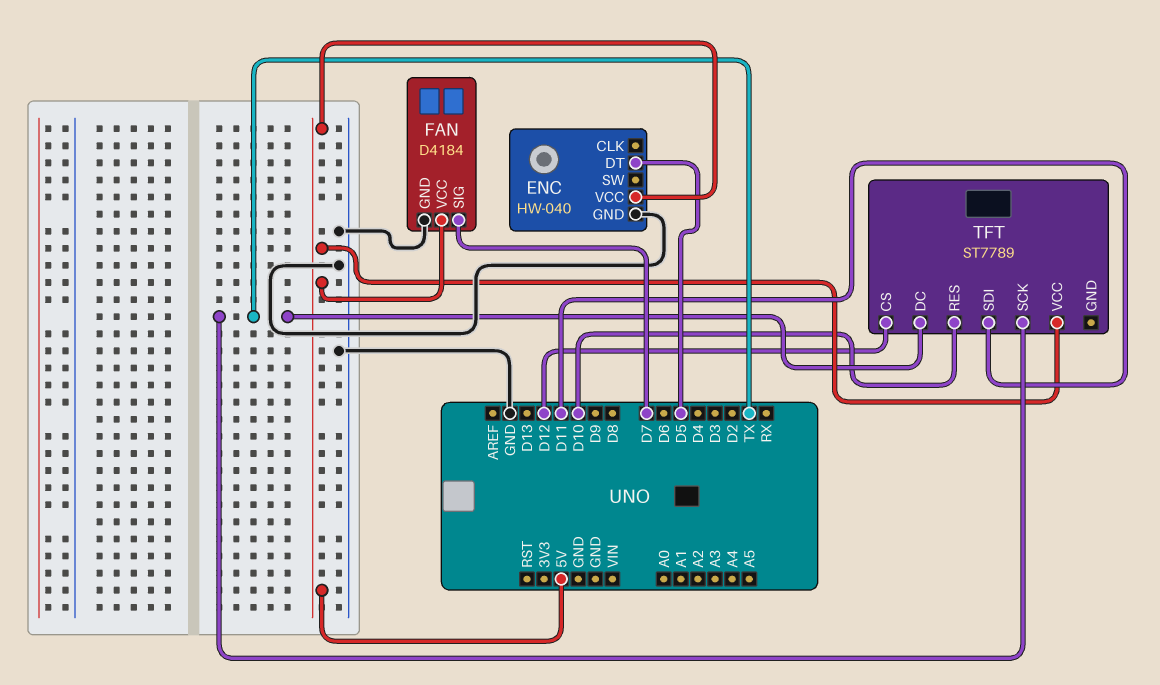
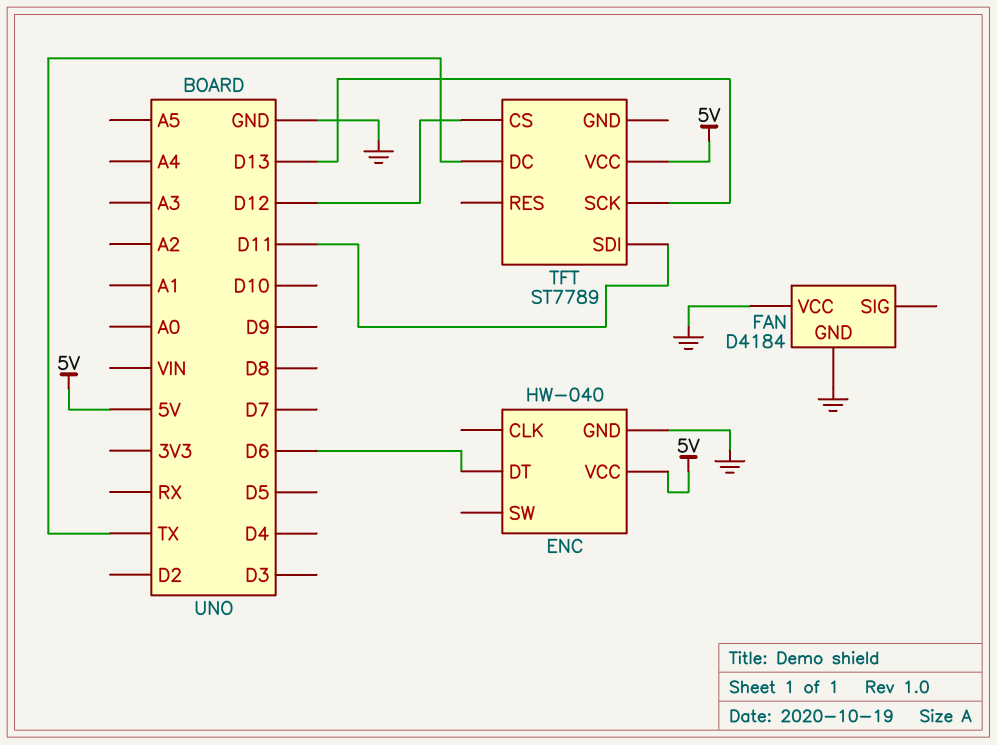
ENC pin DT: D5 -> D6
FAN pin SIG: D7 -> none
FAN pin VCC: 5V -> GND
TFT pin RES: D10 -> none
TFT pin SCK: TX -> D13

